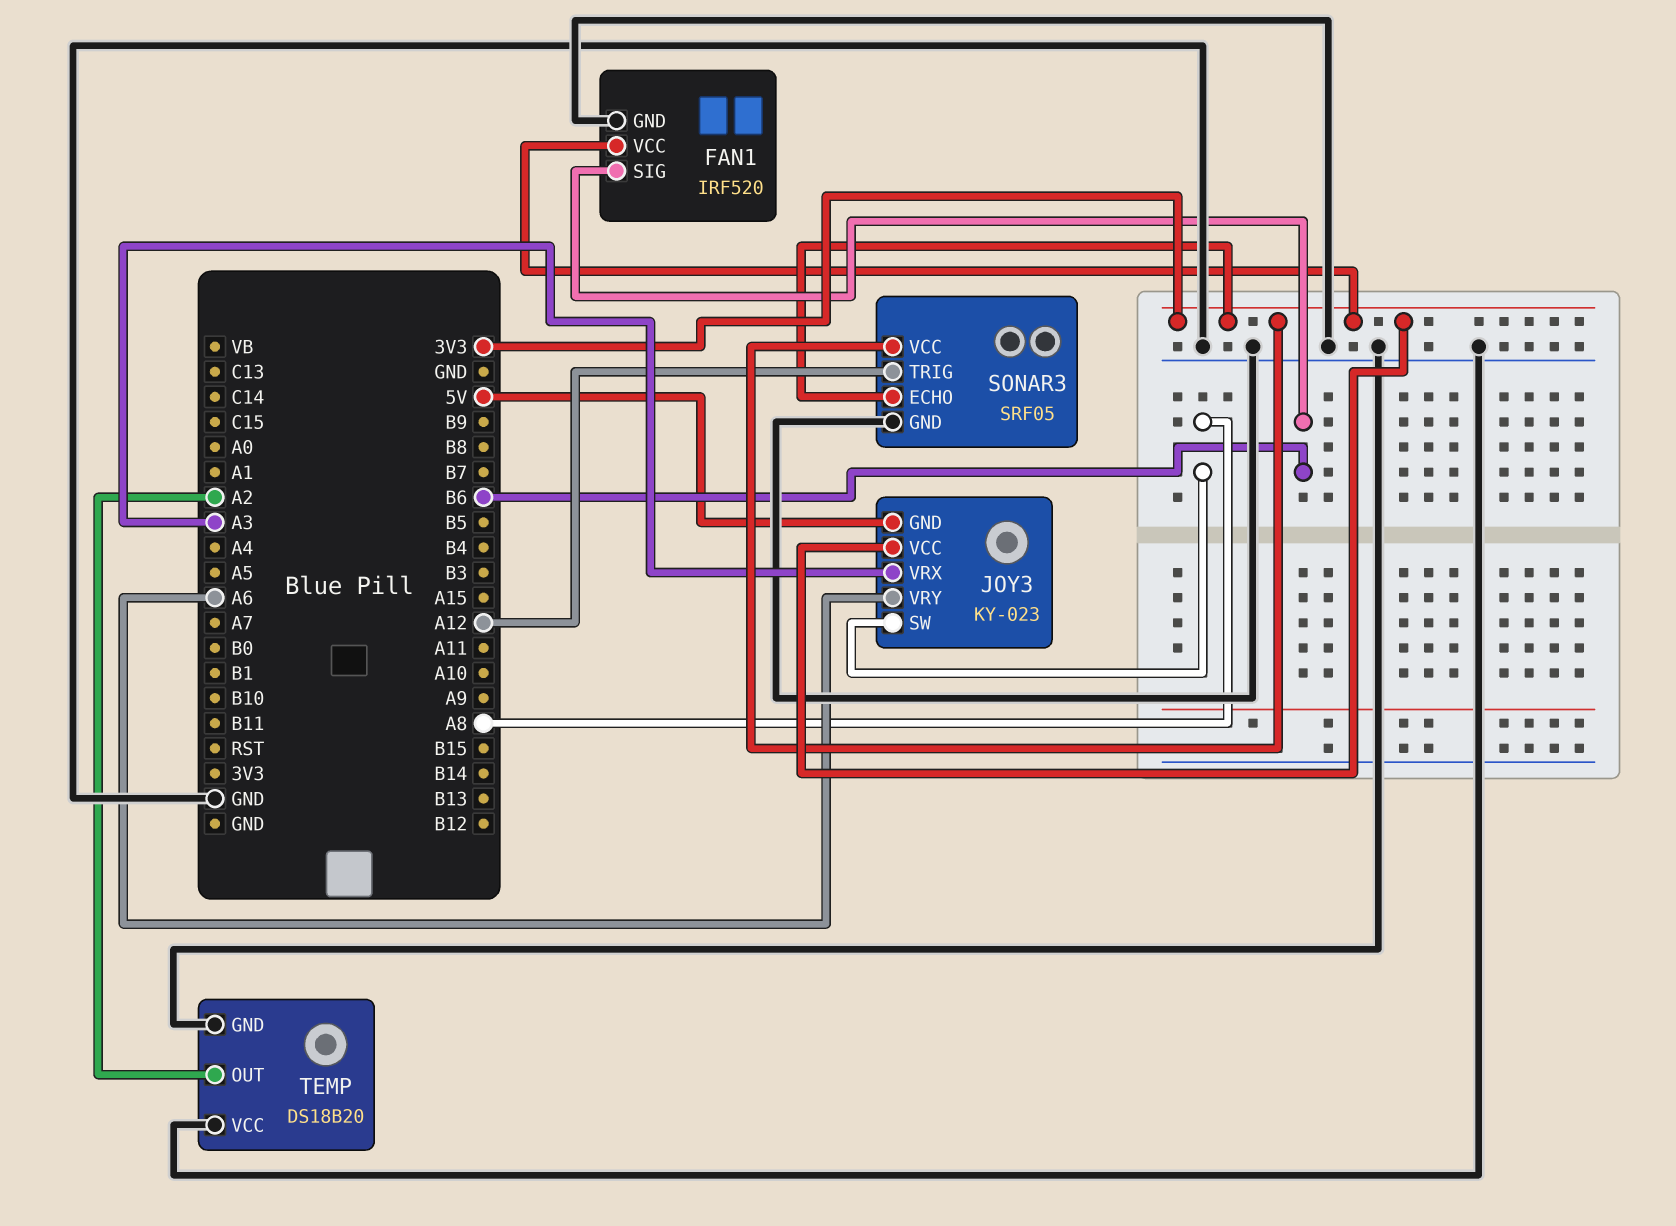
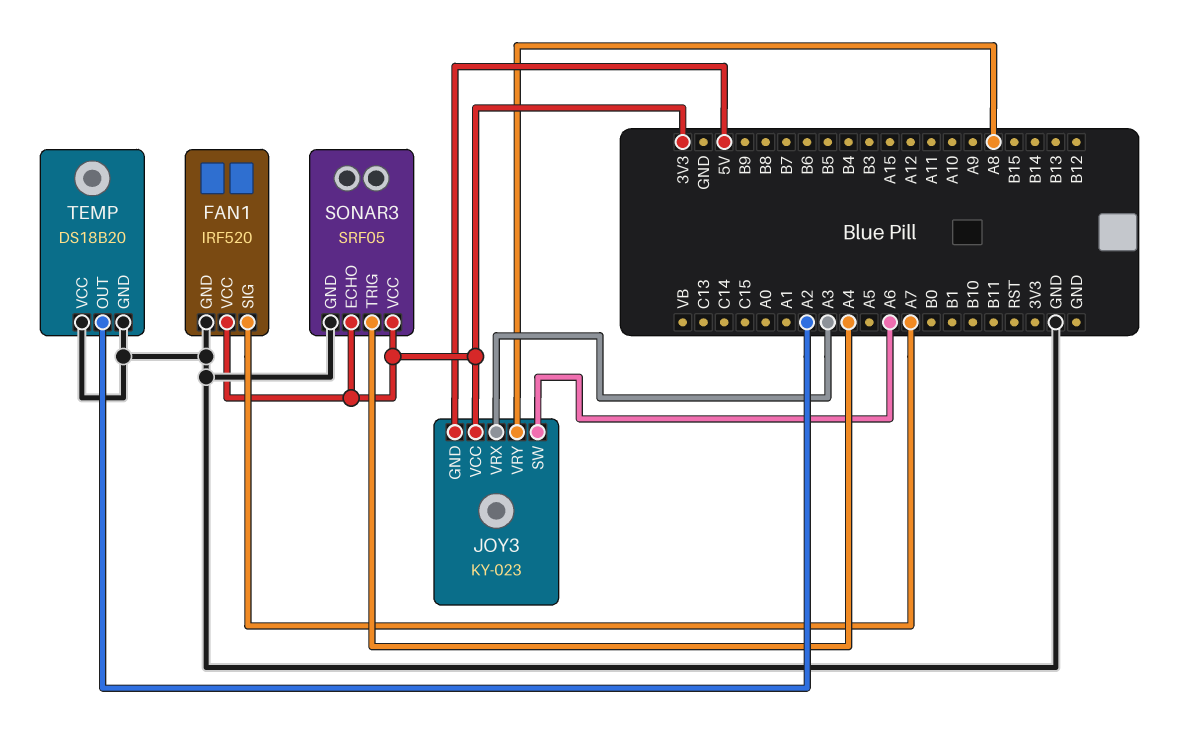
FAN1 pin SIG: B6 -> A7
JOY3 pin SW: A8 -> A6
JOY3 pin VRY: A6 -> A8
SONAR3 pin TRIG: A12 -> A4

